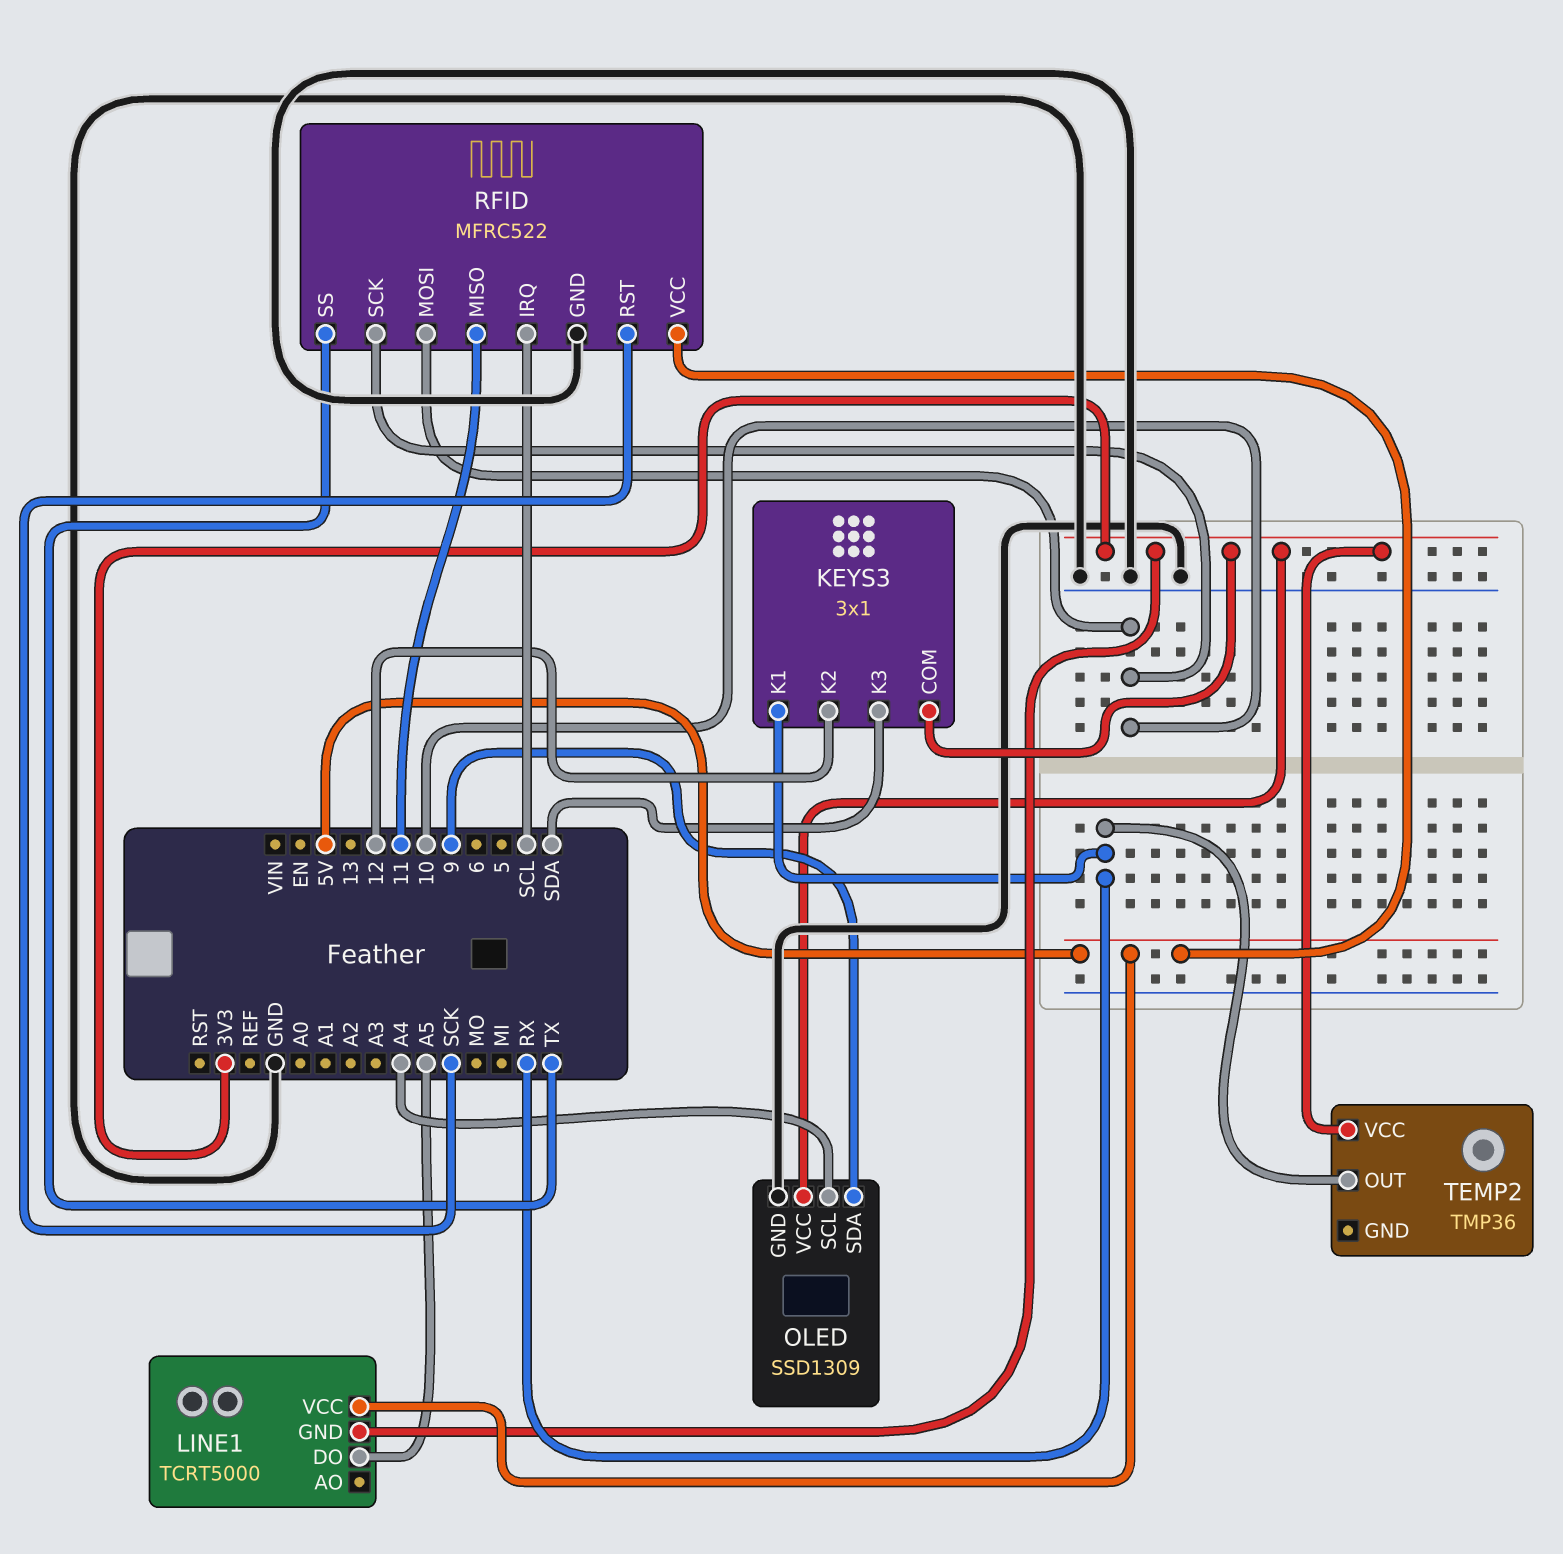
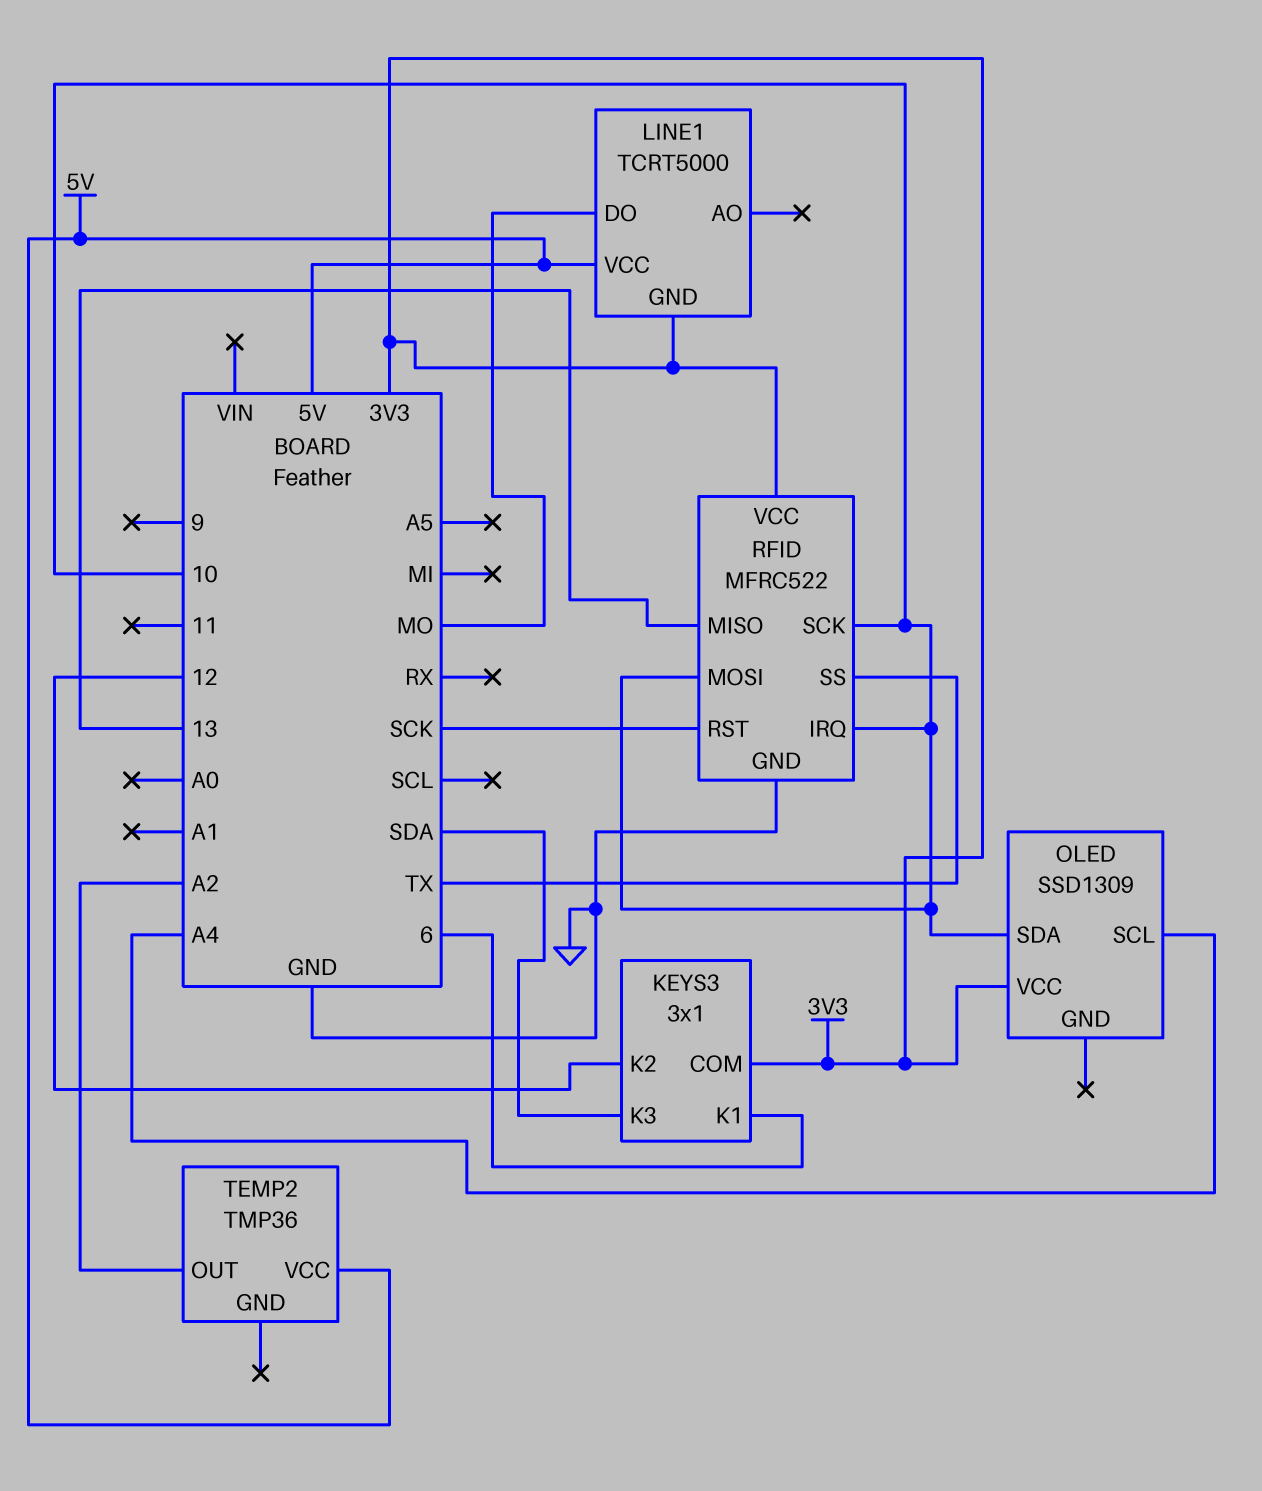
KEYS3 pin K1: RX -> 6
LINE1 pin DO: A5 -> MO
OLED pin GND: GND -> none
OLED pin SDA: 9 -> 10
RFID pin IRQ: SCL -> 10
RFID pin MISO: 11 -> 13
RFID pin VCC: 5V -> 3V3
TEMP2 pin OUT: RX -> A2
TEMP2 pin VCC: 3V3 -> 5V

